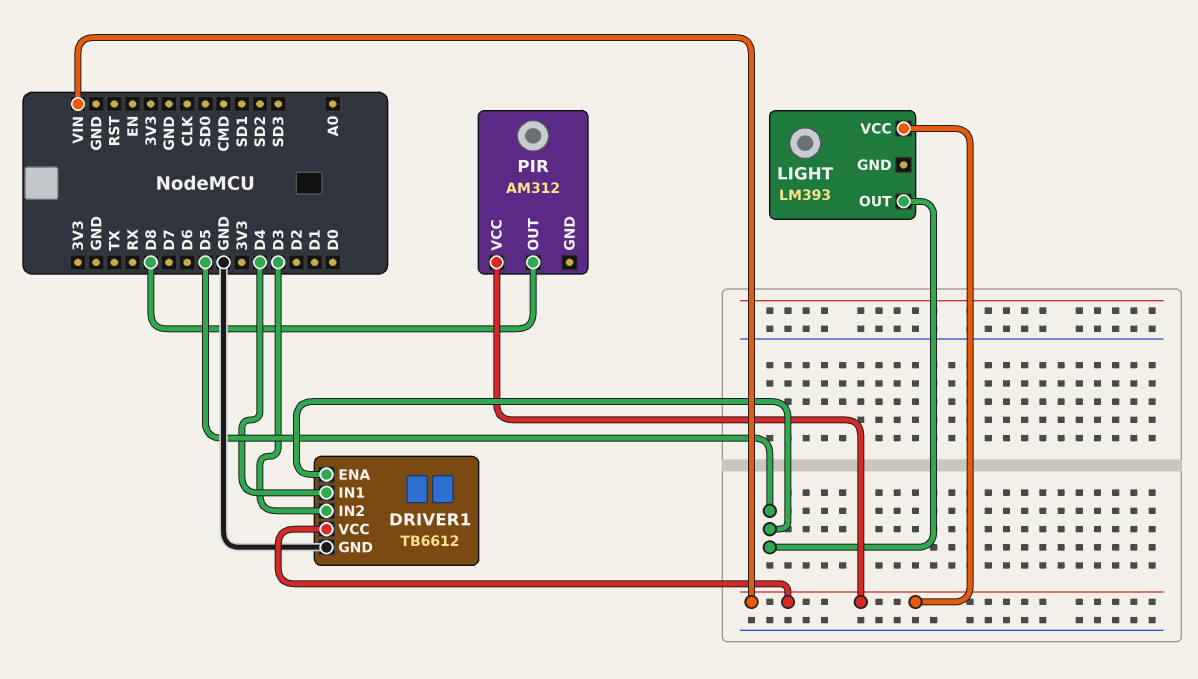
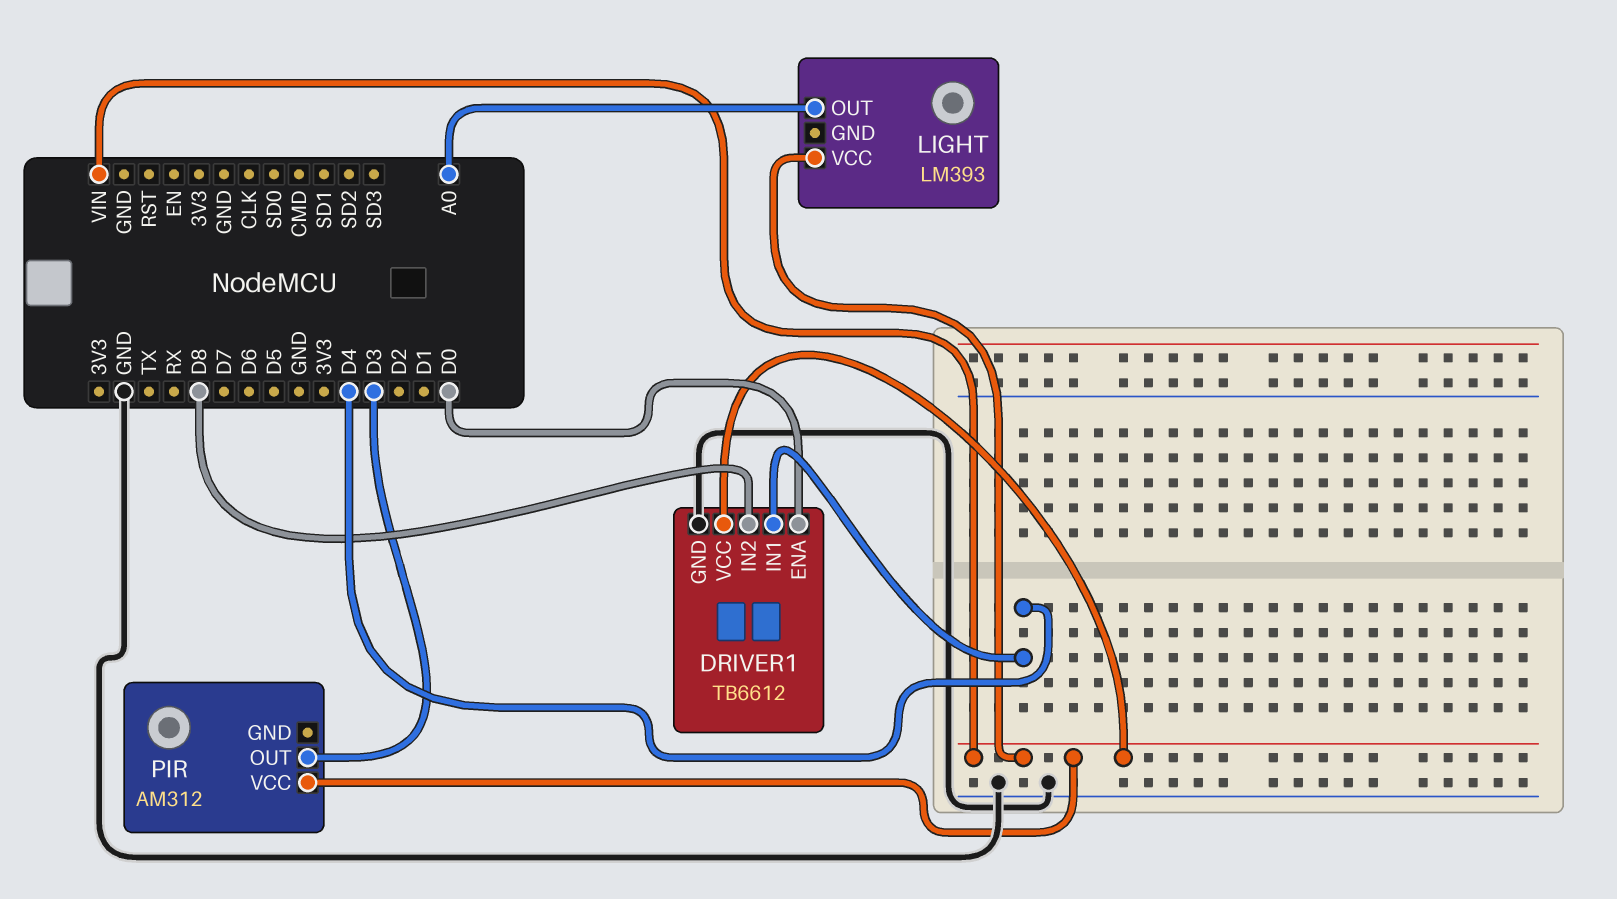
DRIVER1 pin ENA: D5 -> D0
DRIVER1 pin IN2: D3 -> D8
LIGHT pin OUT: D5 -> A0
PIR pin OUT: D8 -> D3

